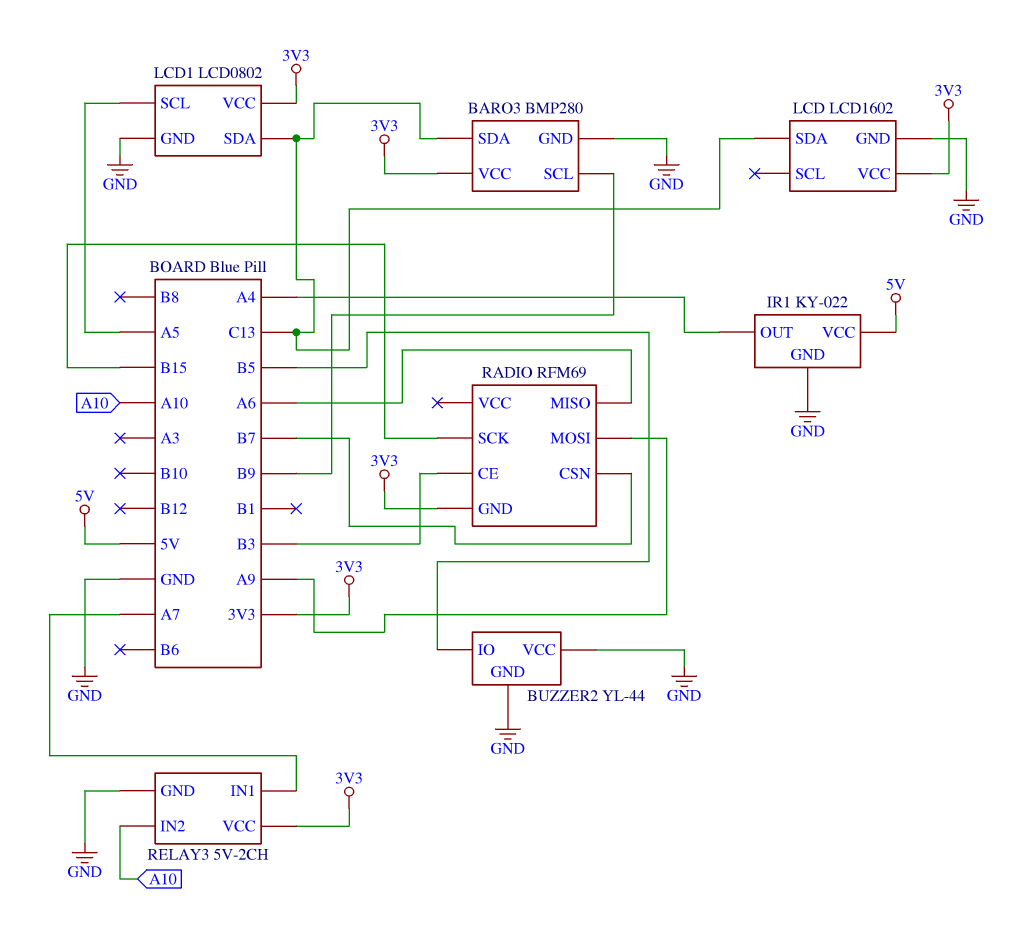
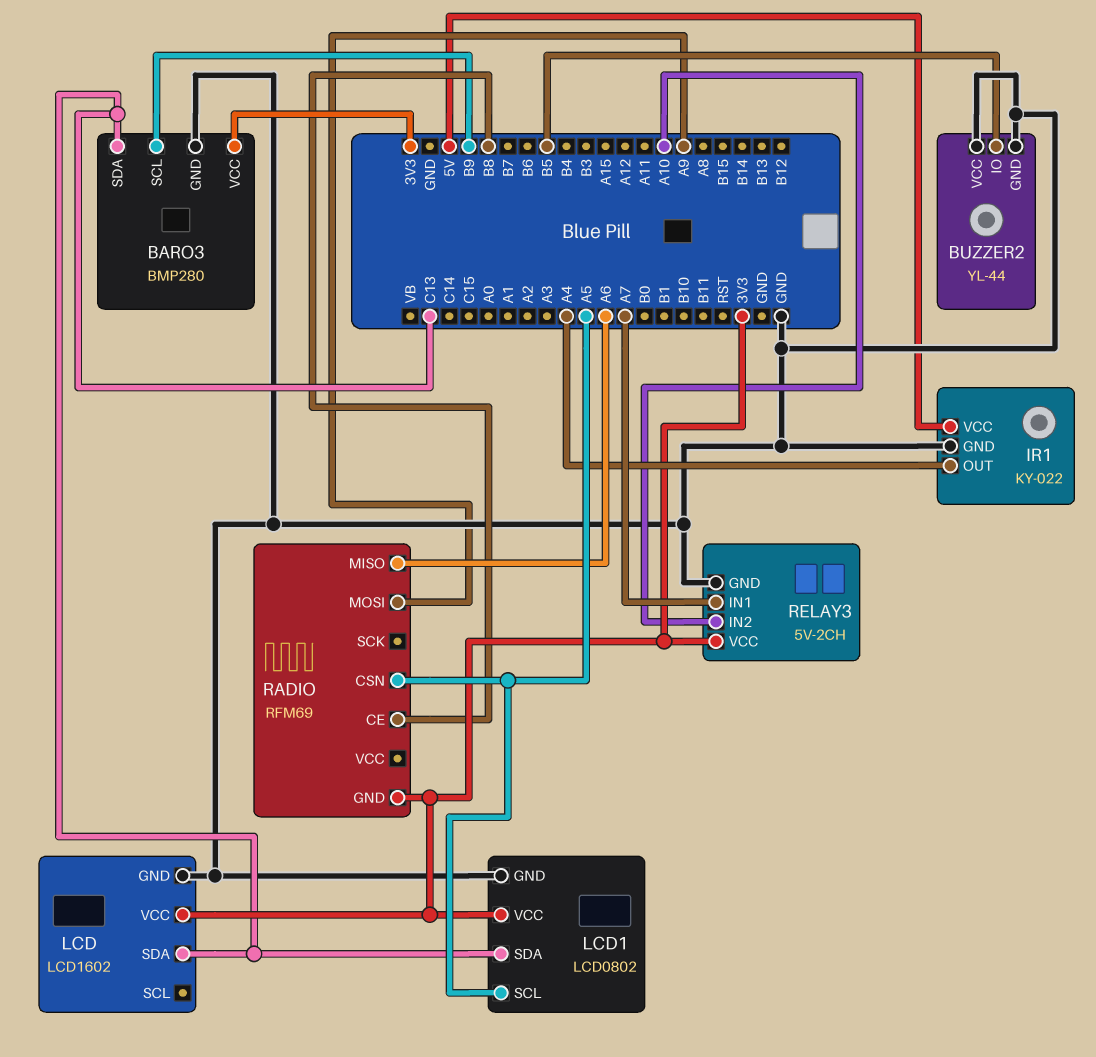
RADIO pin CE: B3 -> B8
RADIO pin CSN: B7 -> A5
RADIO pin SCK: B15 -> none

